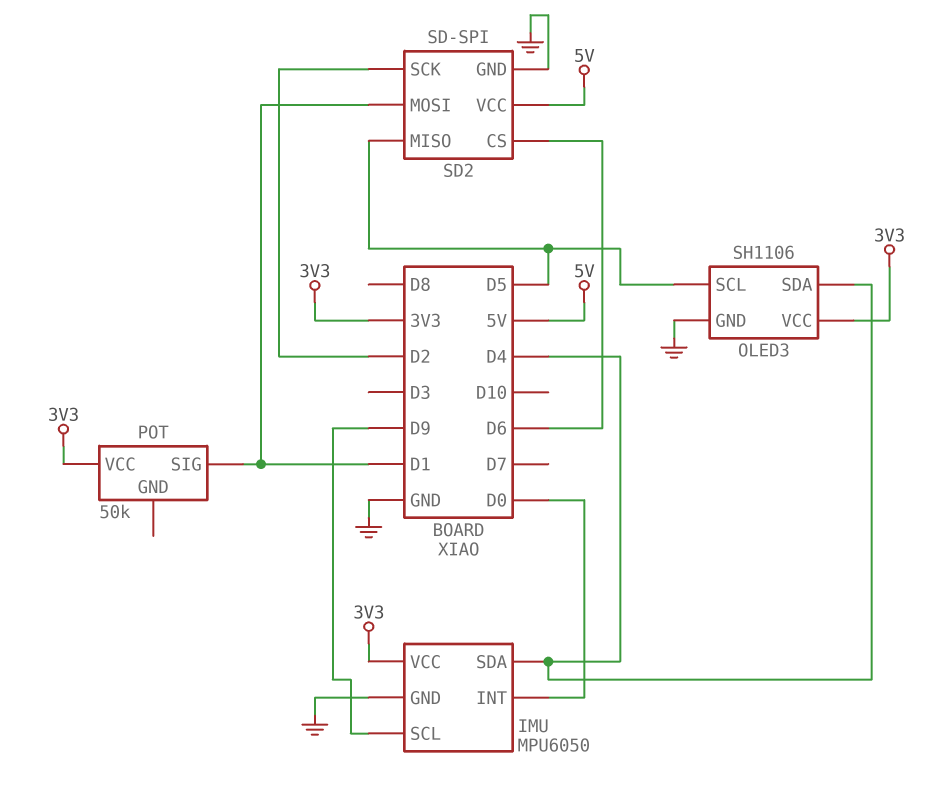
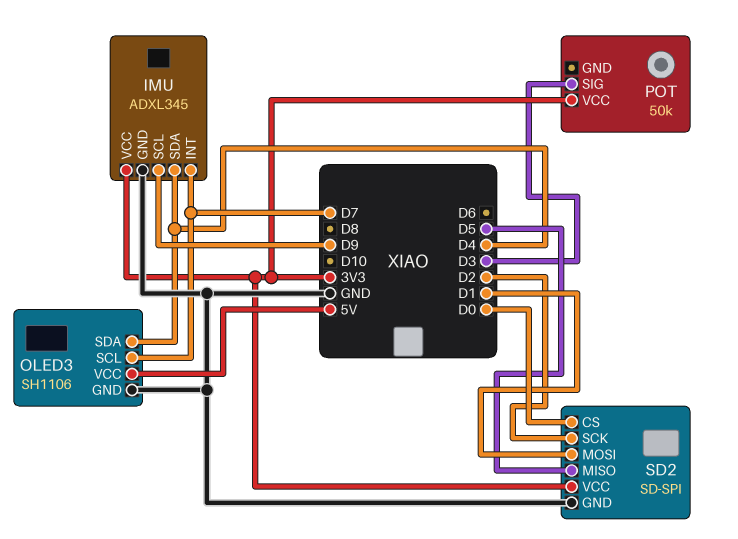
IMU: MPU6050 -> ADXL345
IMU pin INT: D0 -> D7
OLED3 pin SCL: D5 -> D7
OLED3 pin VCC: 3V3 -> 5V
POT pin SIG: D1 -> D3
SD2 pin CS: D6 -> D0
SD2 pin VCC: 5V -> 3V3

